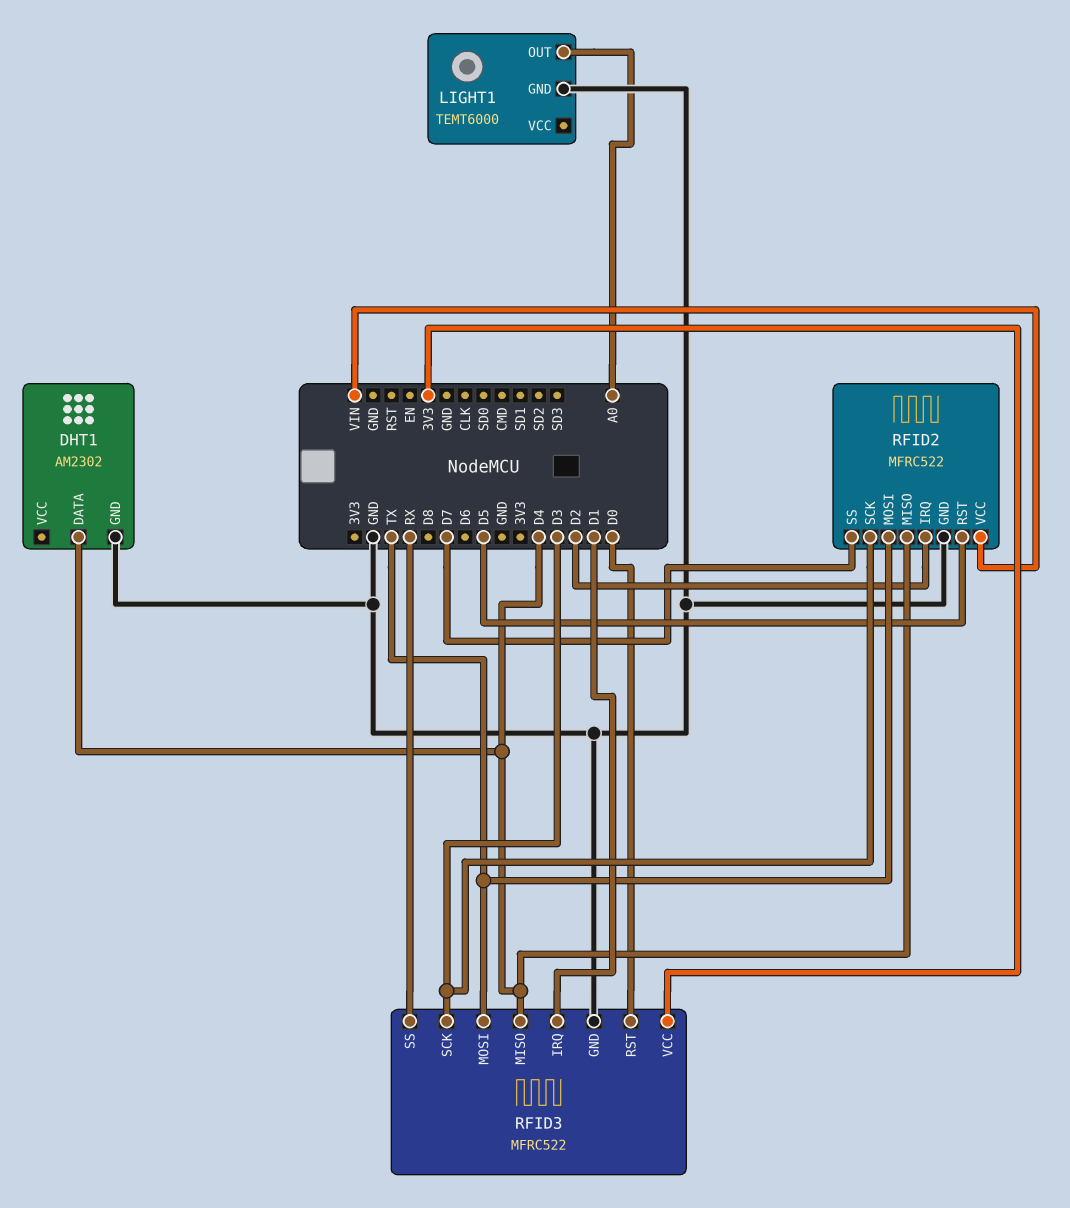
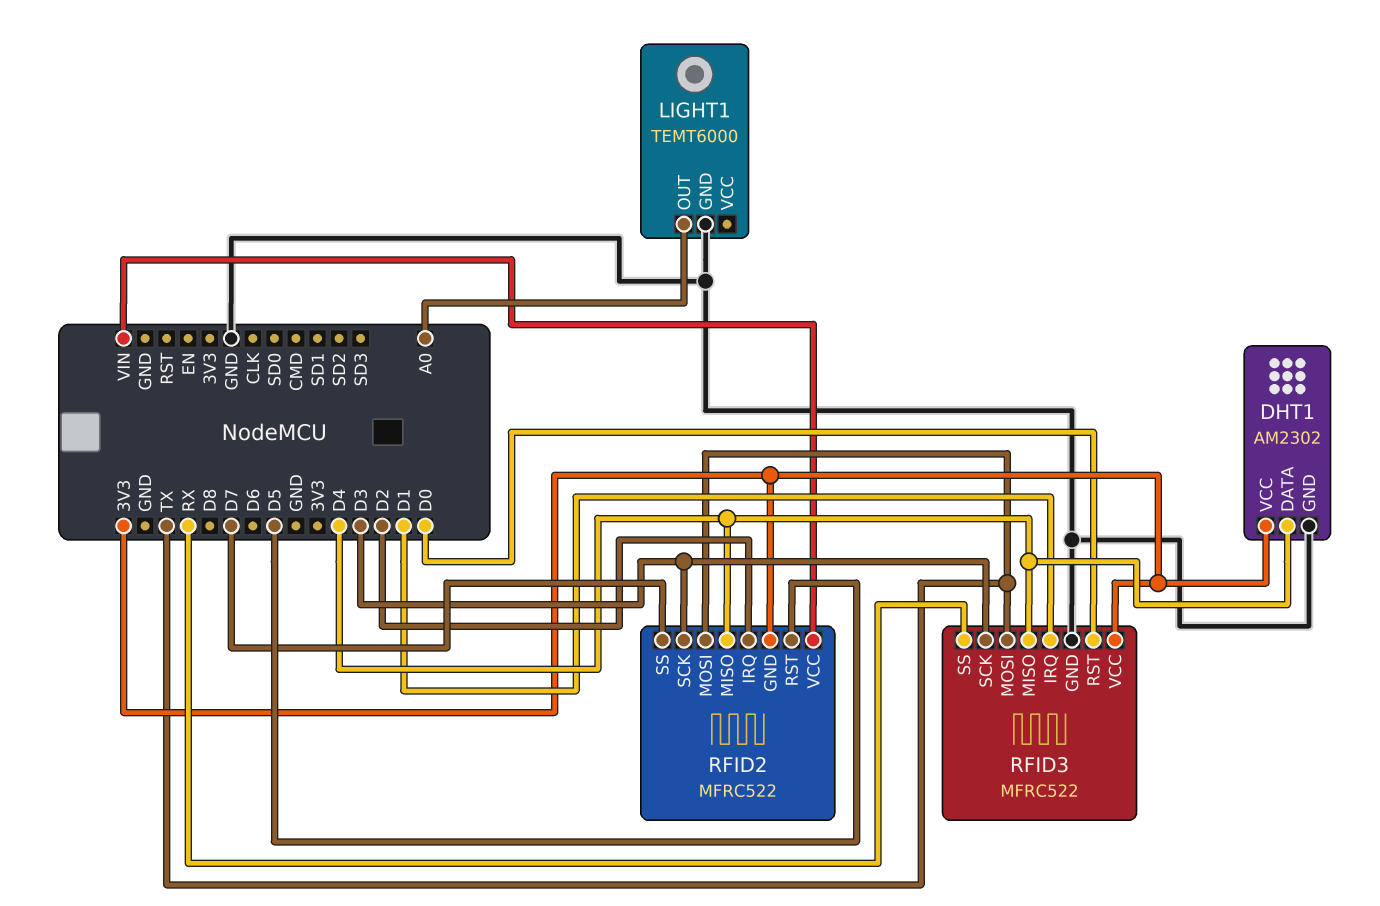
DHT1 pin VCC: none -> 3V3
RFID2 pin GND: GND -> 3V3

